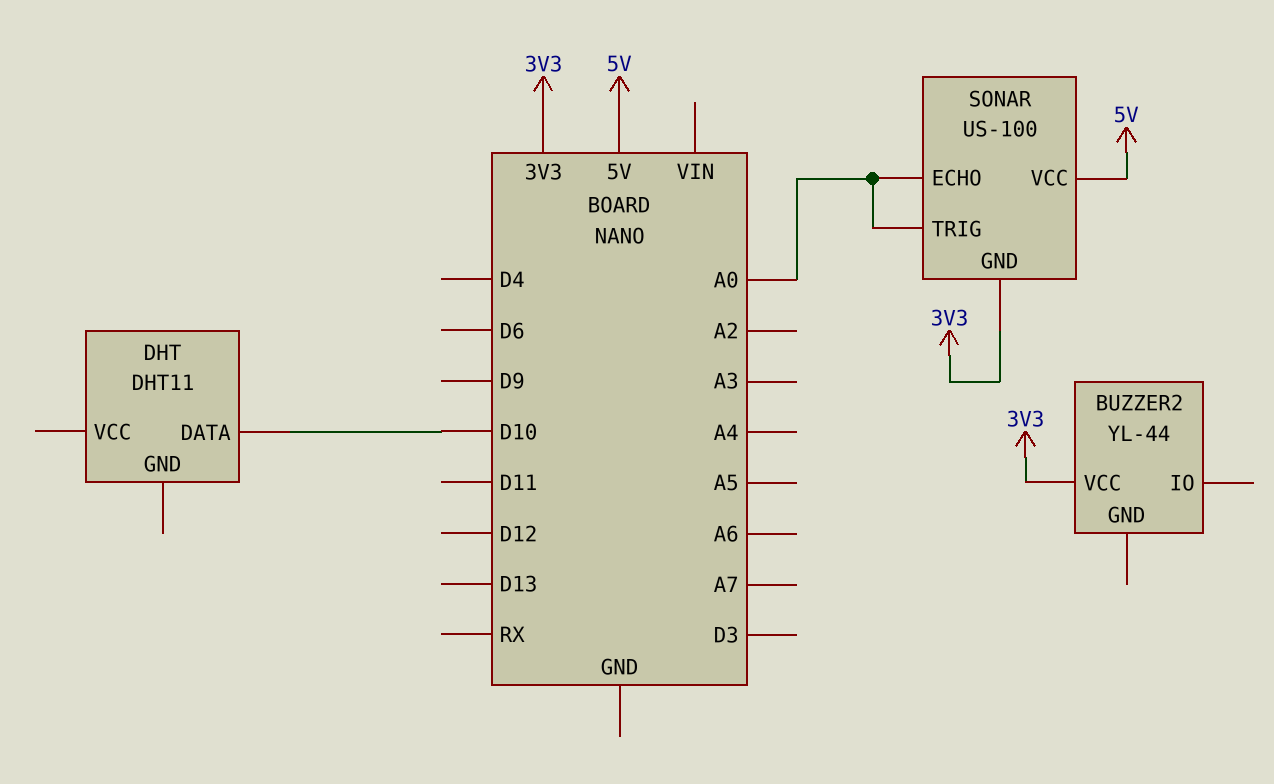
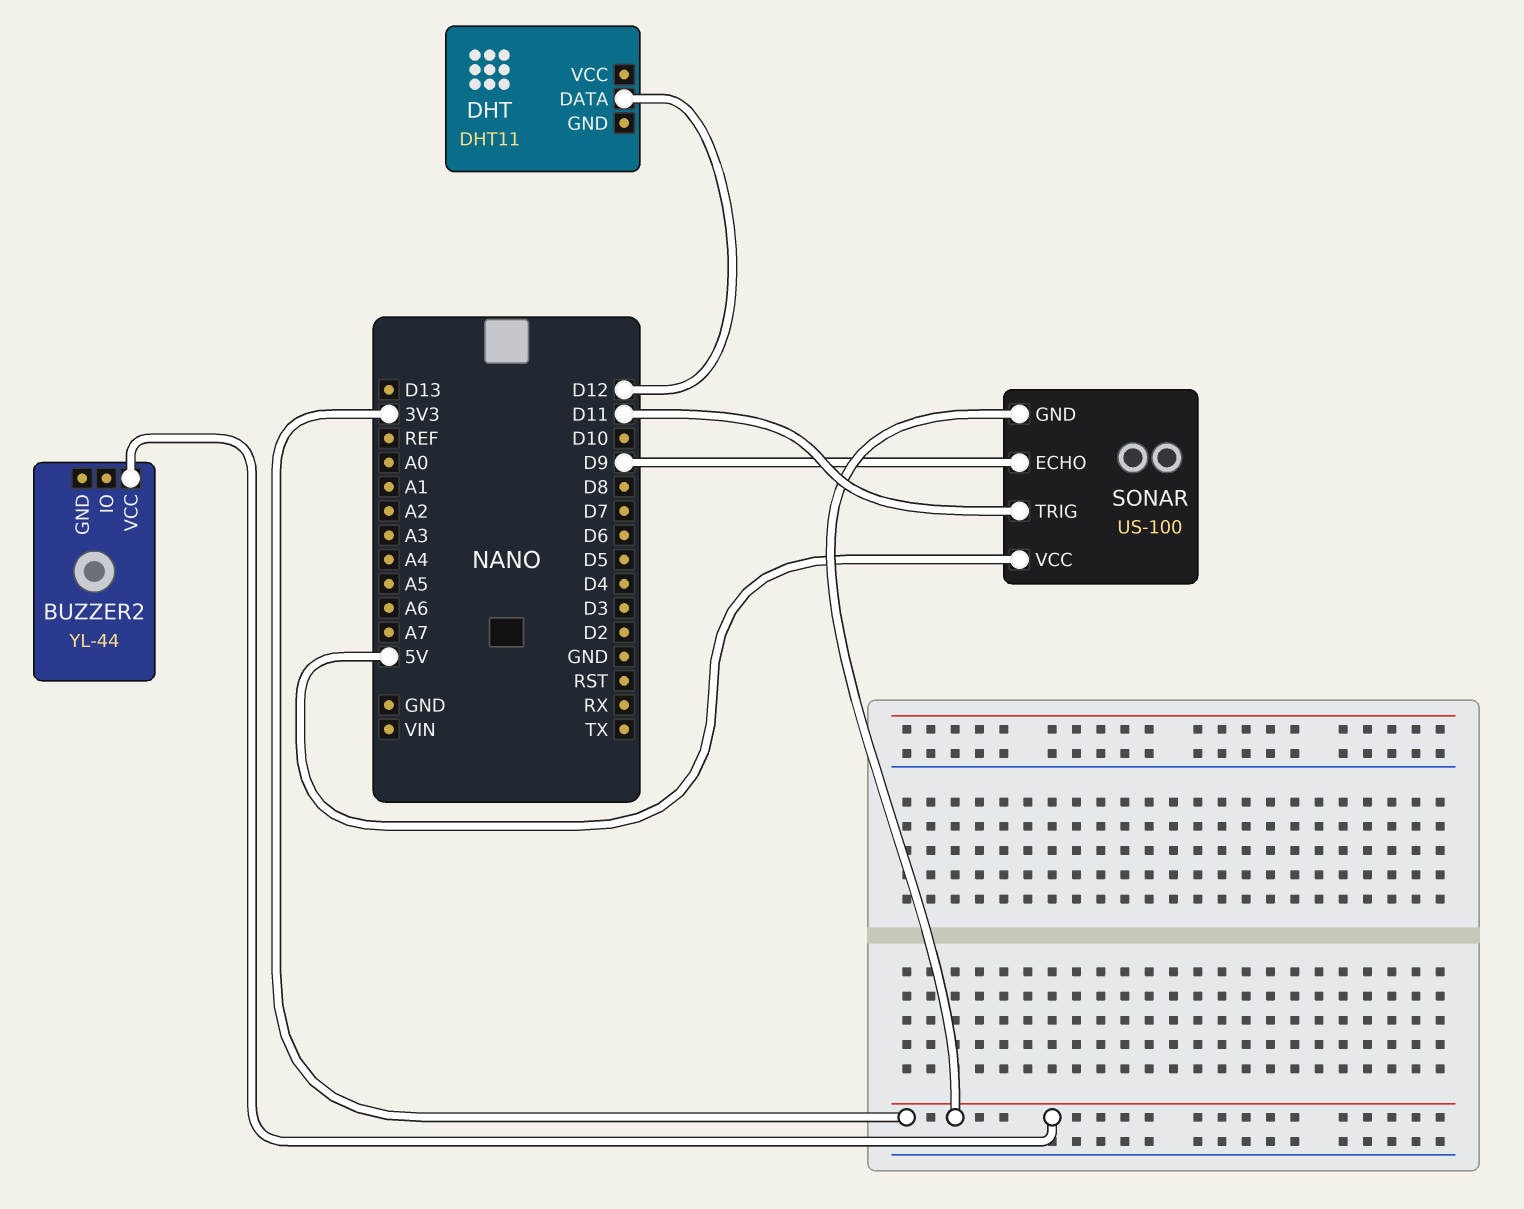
DHT pin DATA: D10 -> D12
SONAR pin ECHO: A0 -> D9
SONAR pin TRIG: A0 -> D11

